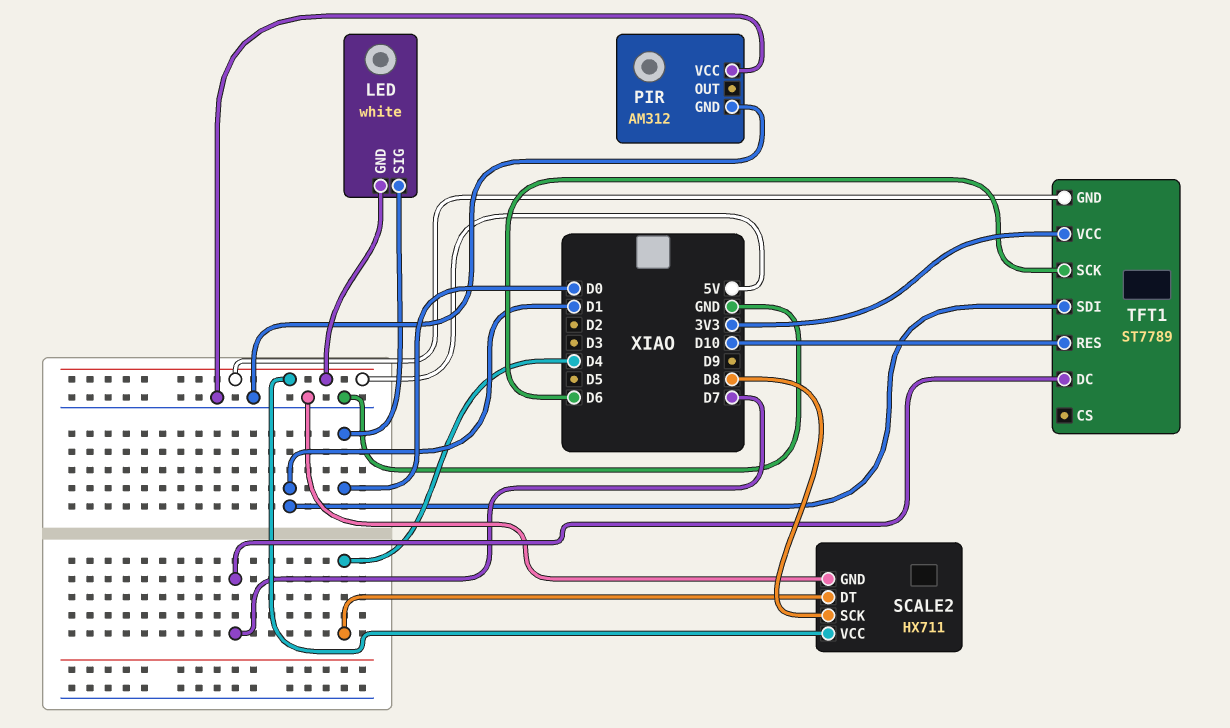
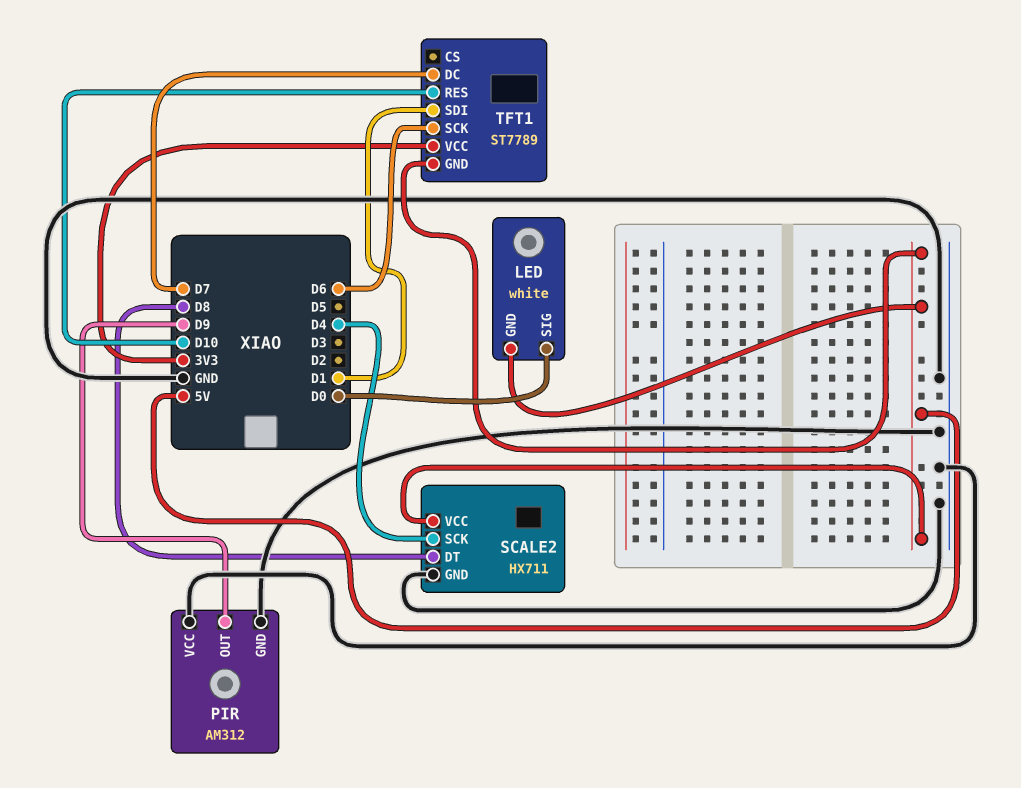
PIR pin OUT: none -> D9
SCALE2 pin DT: D4 -> D8
SCALE2 pin SCK: D8 -> D4

